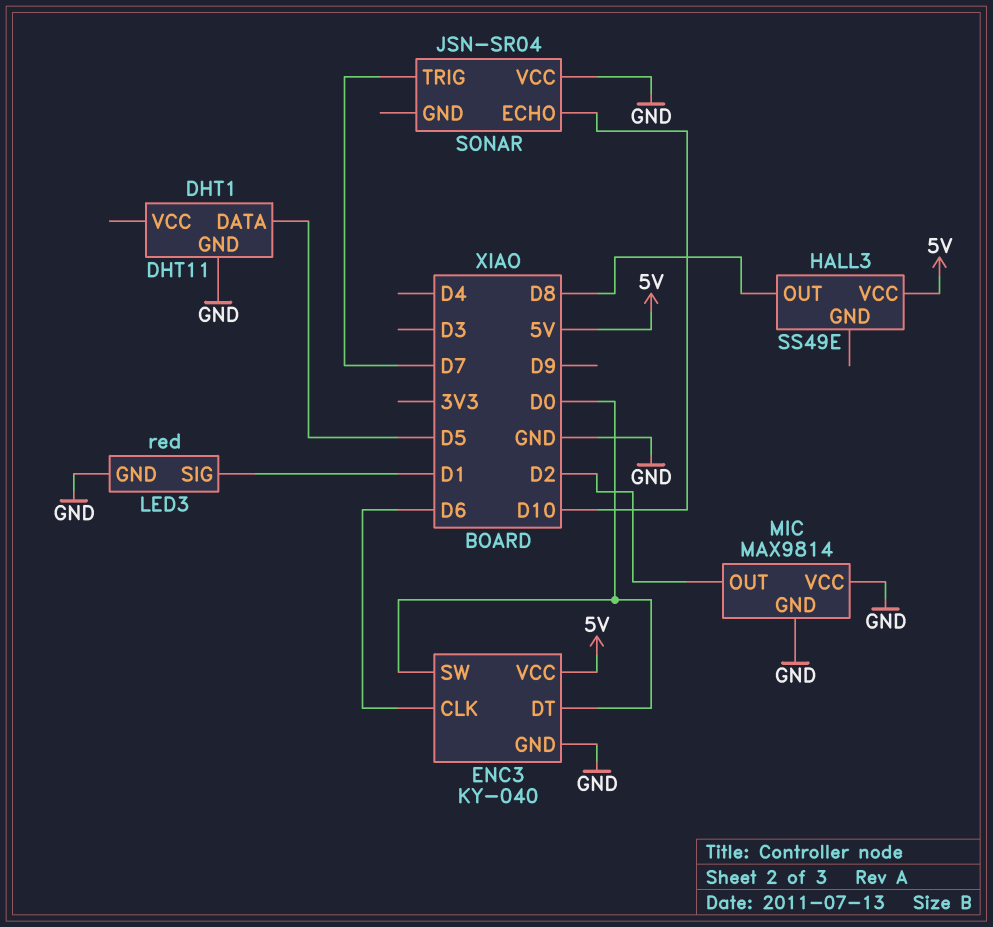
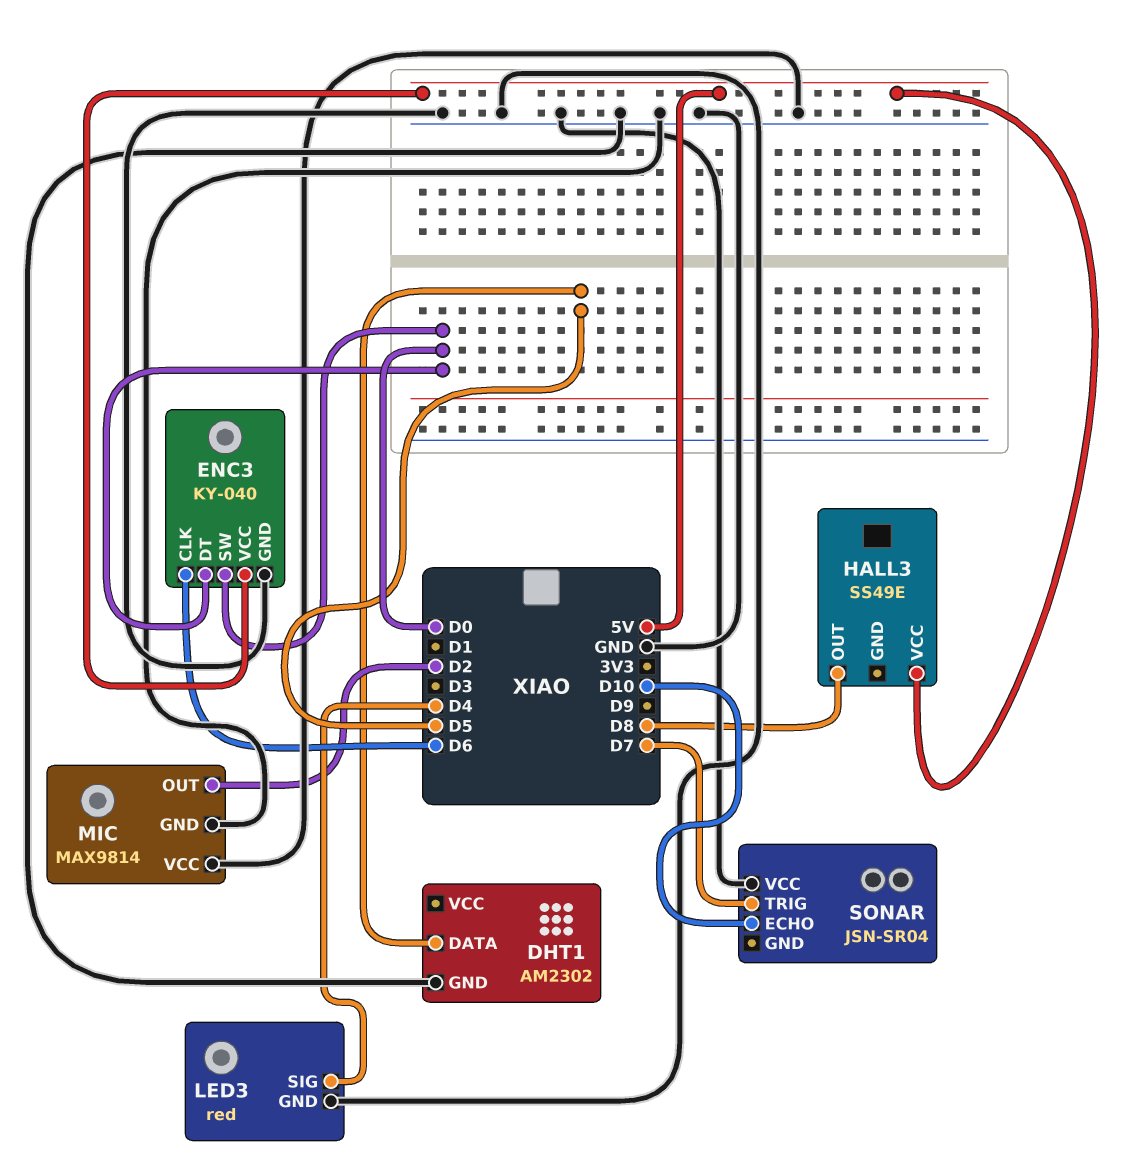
DHT1: DHT11 -> AM2302
LED3 pin SIG: D1 -> D4

